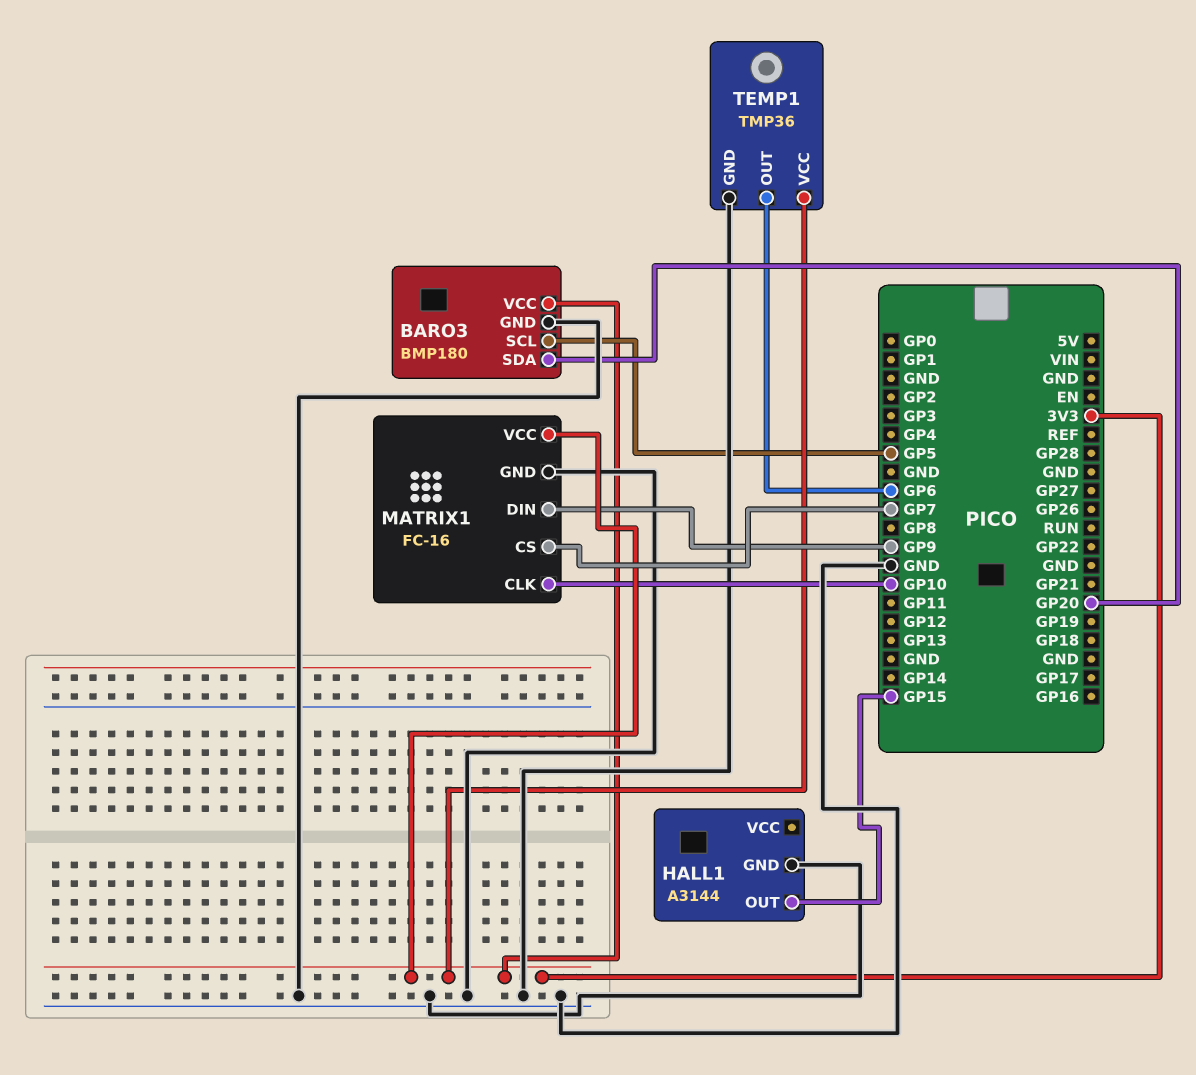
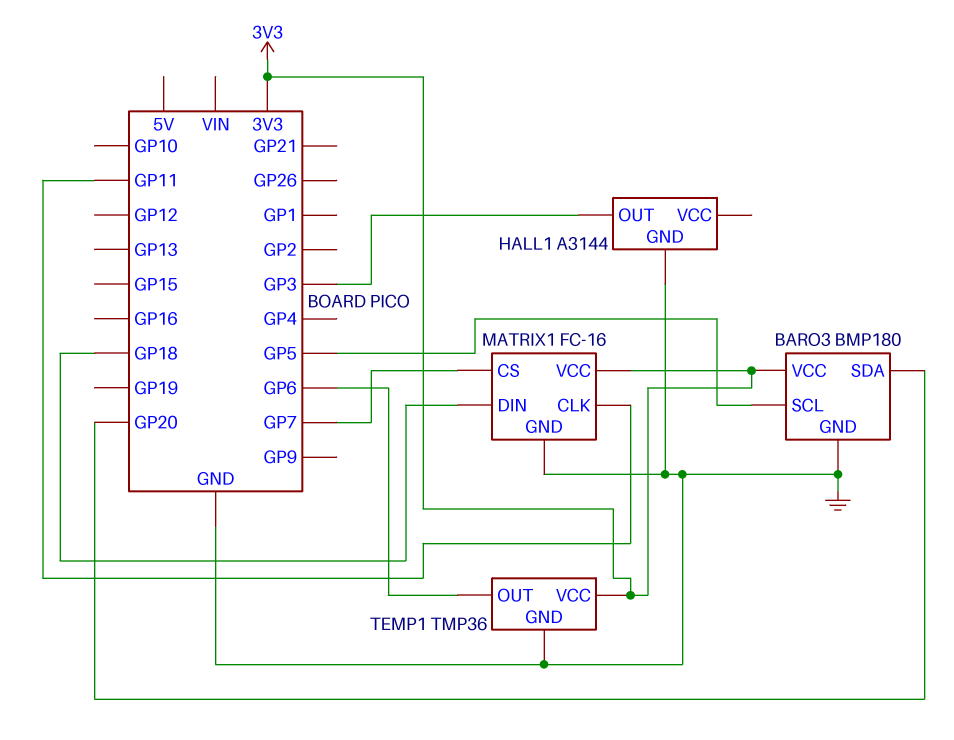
HALL1 pin OUT: GP15 -> GP3
MATRIX1 pin CLK: GP10 -> GP11
MATRIX1 pin DIN: GP9 -> GP18

